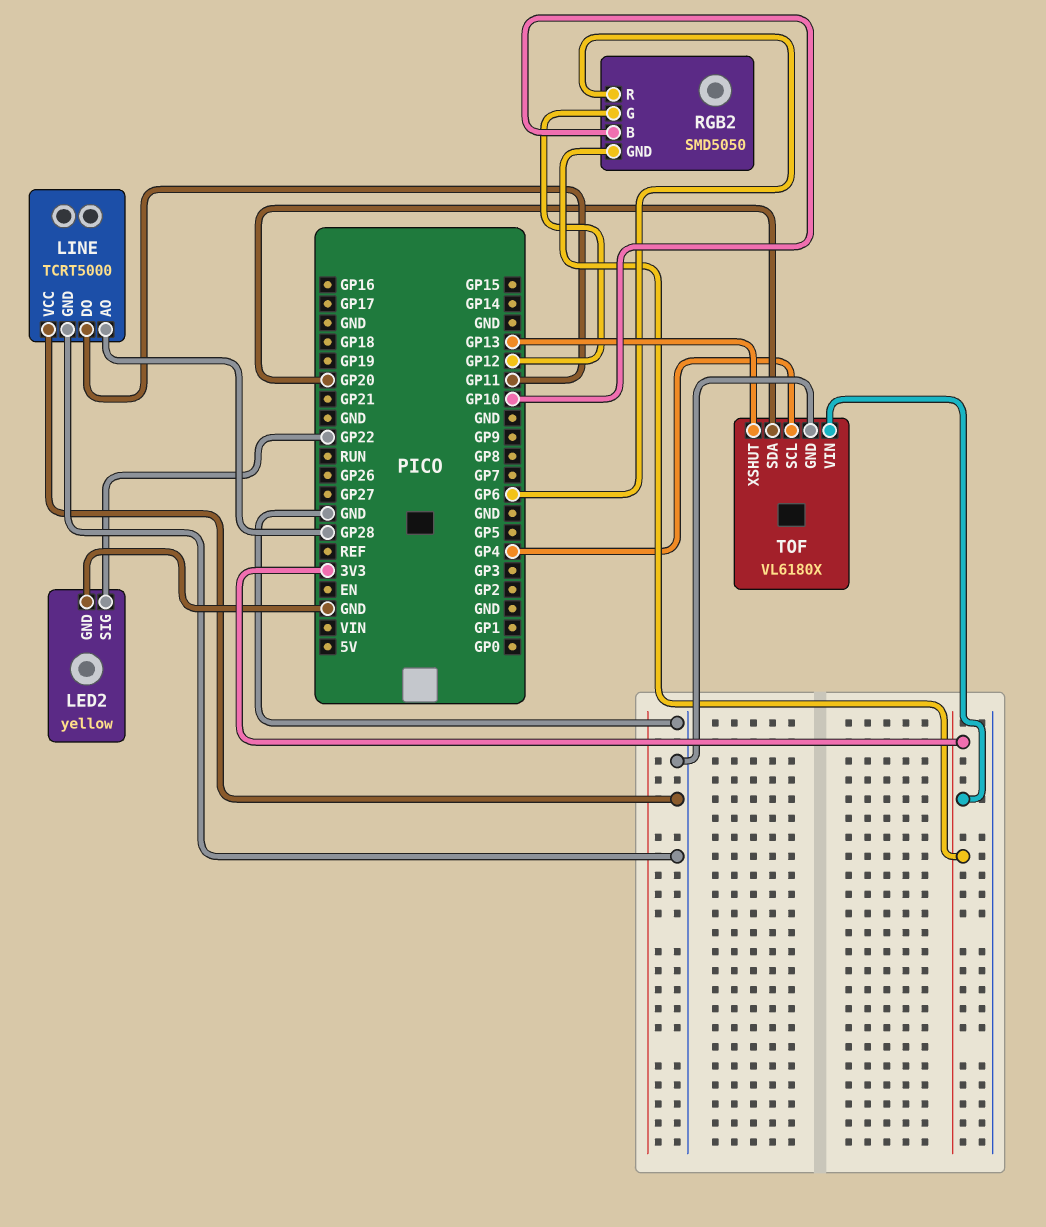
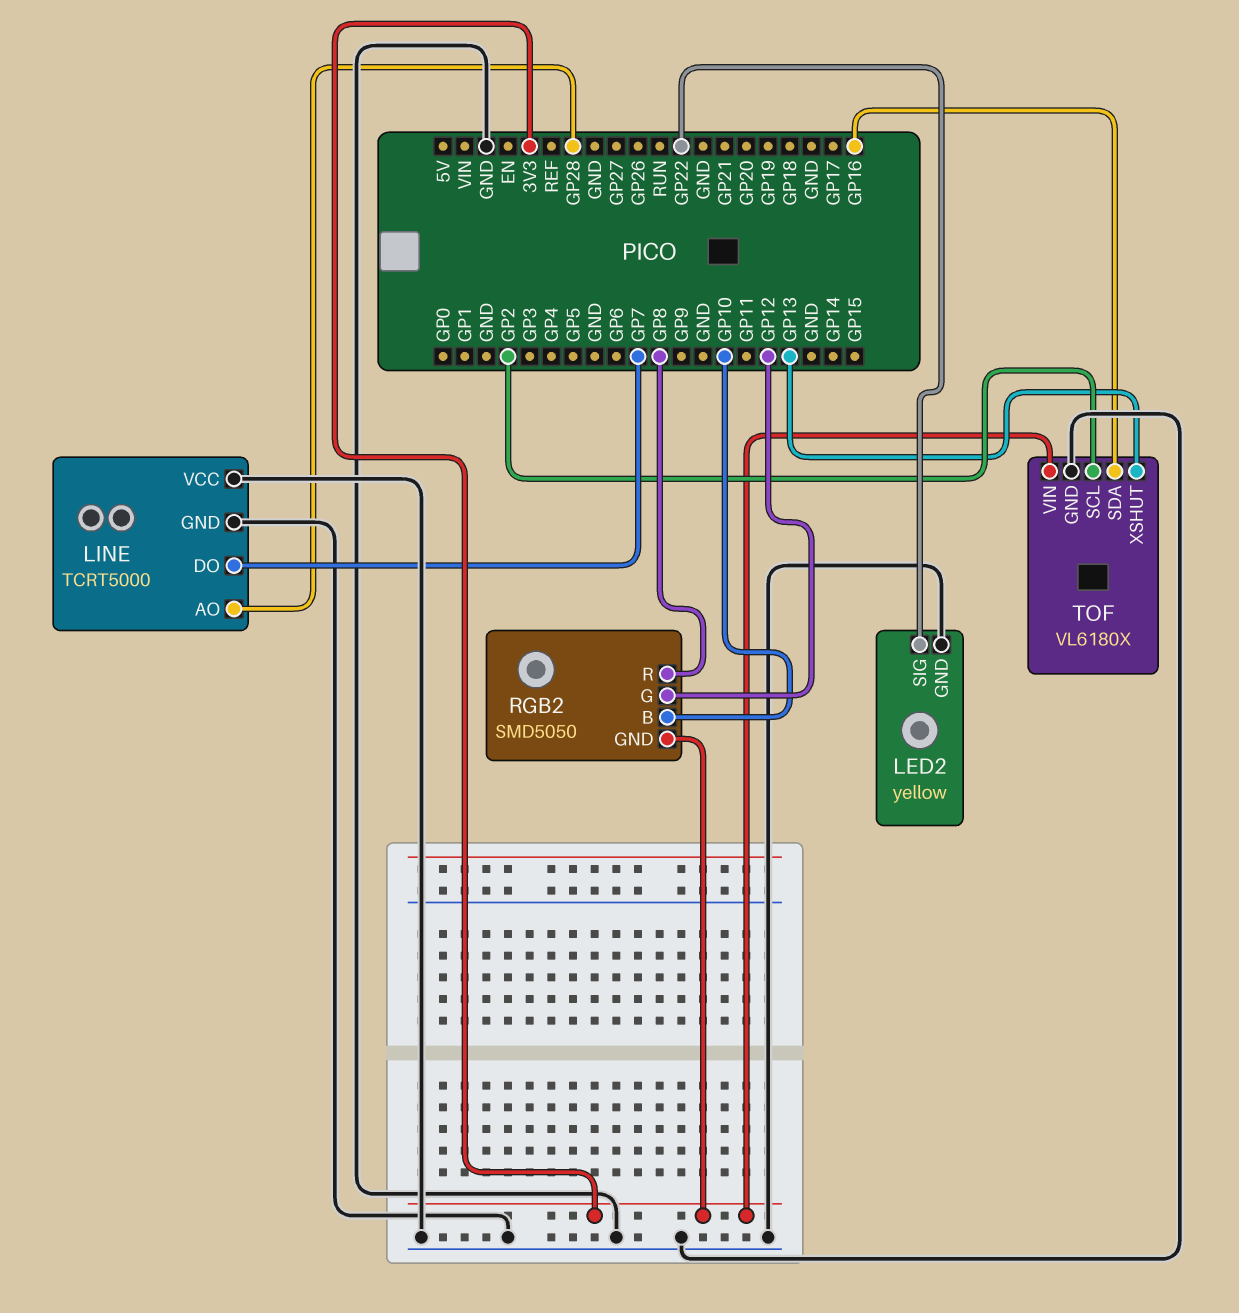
LINE pin DO: GP11 -> GP7
RGB2 pin R: GP6 -> GP8
TOF pin SCL: GP4 -> GP2
TOF pin SDA: GP20 -> GP16

